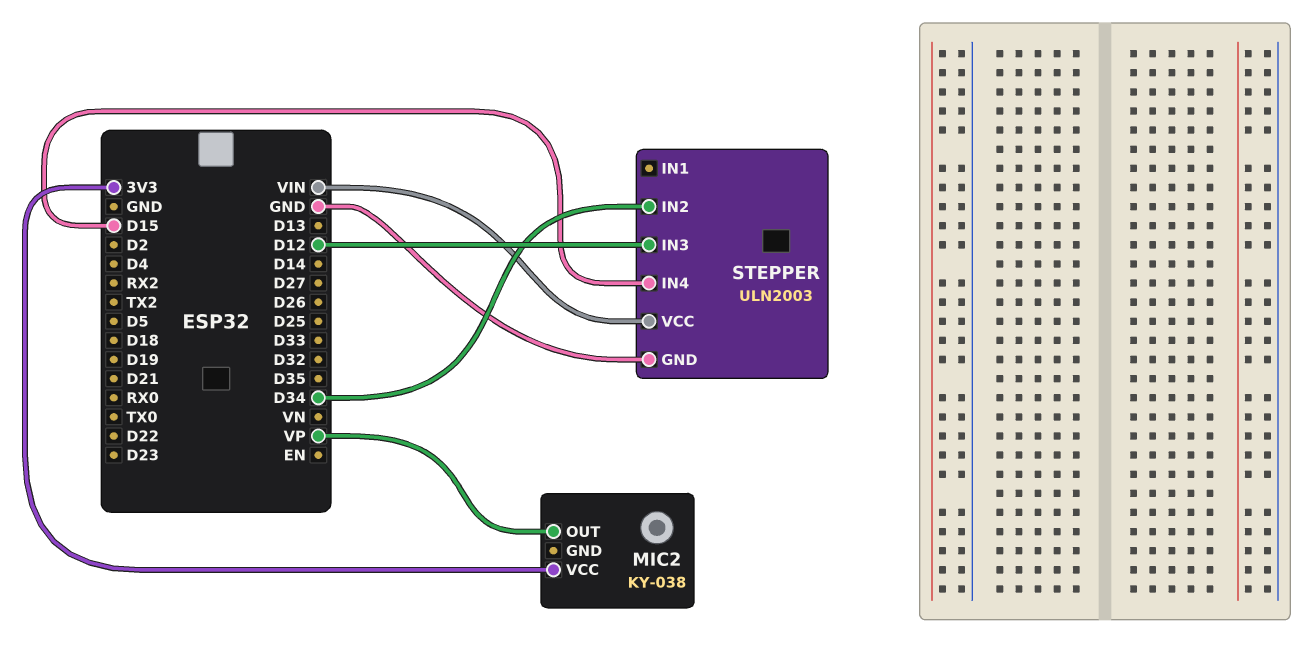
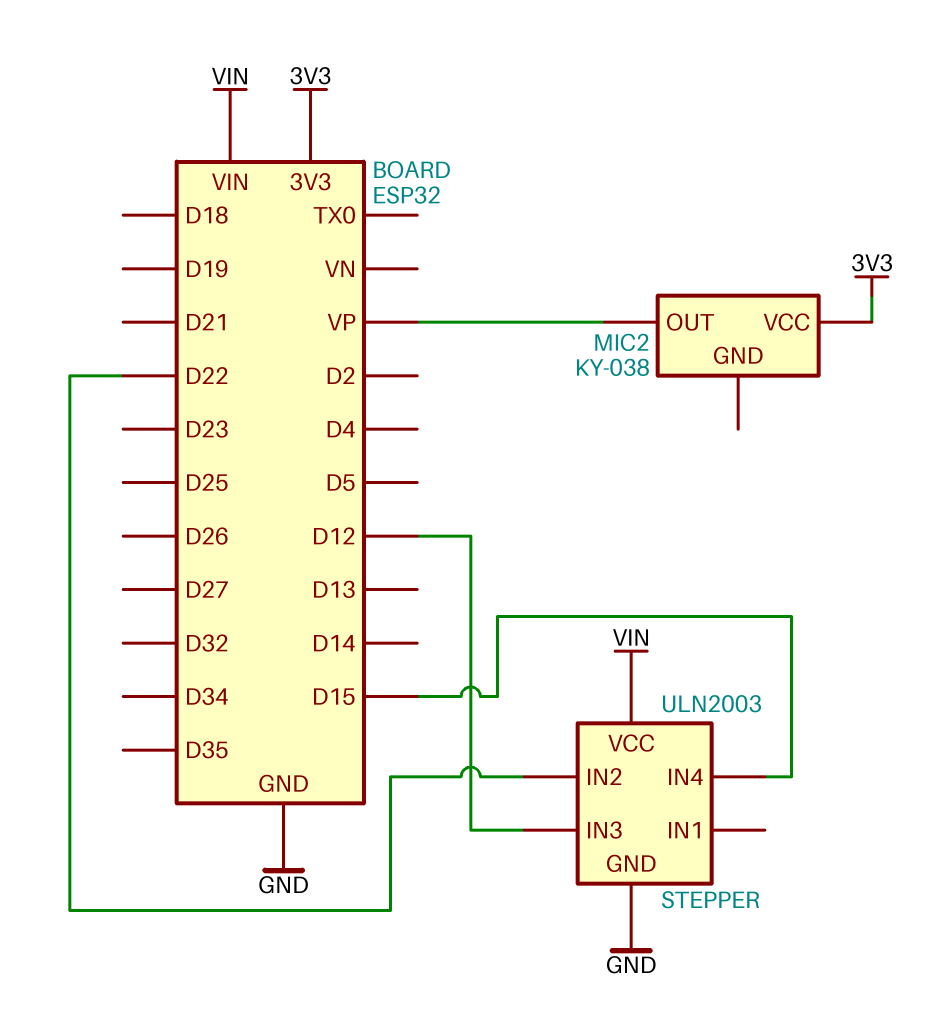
STEPPER pin IN2: D34 -> D22

